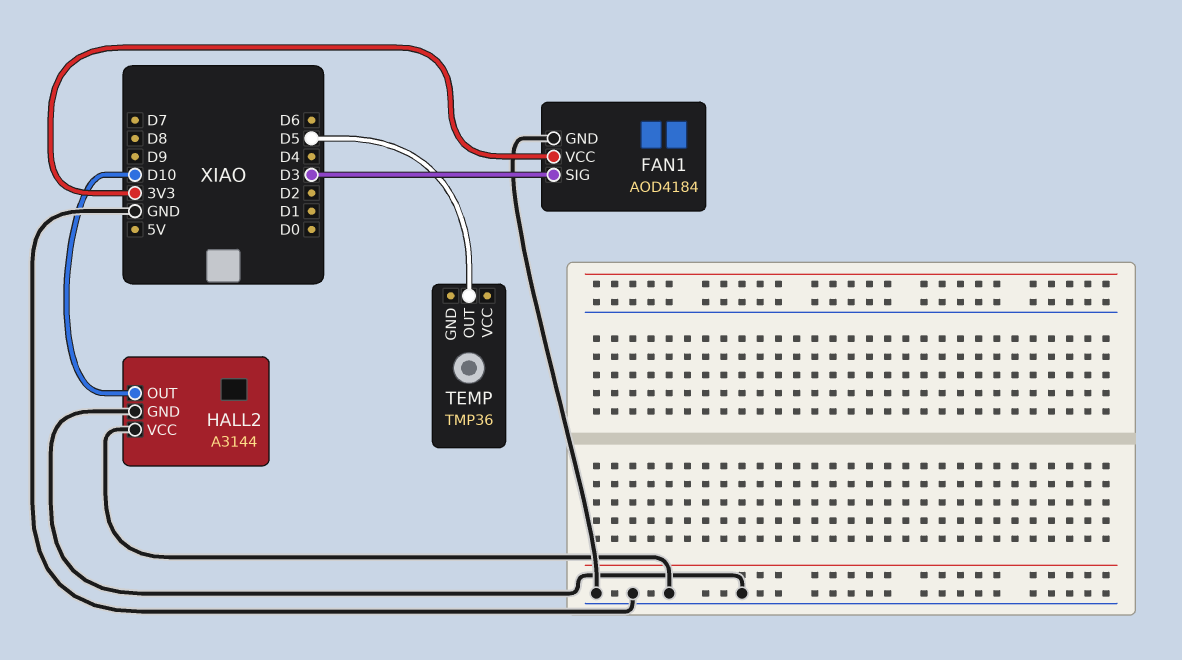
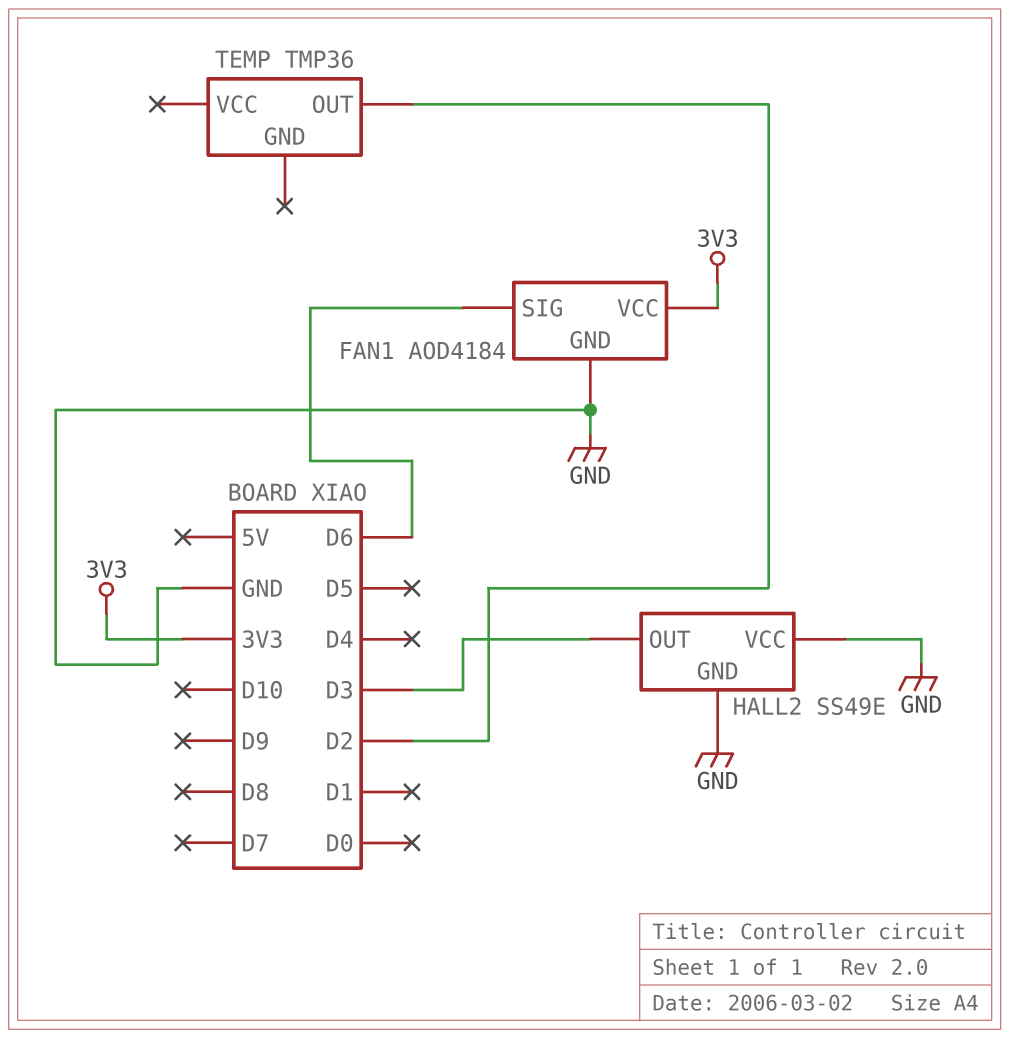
FAN1 pin SIG: D3 -> D6
HALL2: A3144 -> SS49E
HALL2 pin OUT: D10 -> D3
TEMP pin OUT: D5 -> D2

